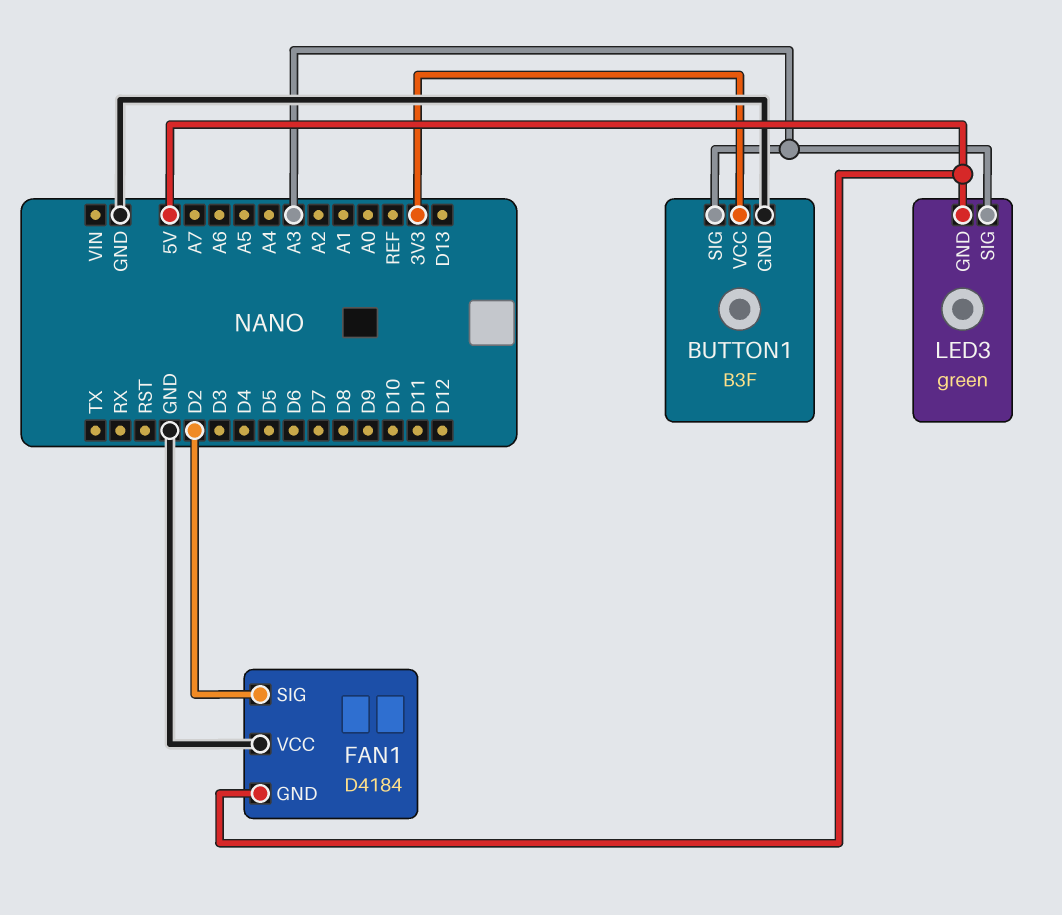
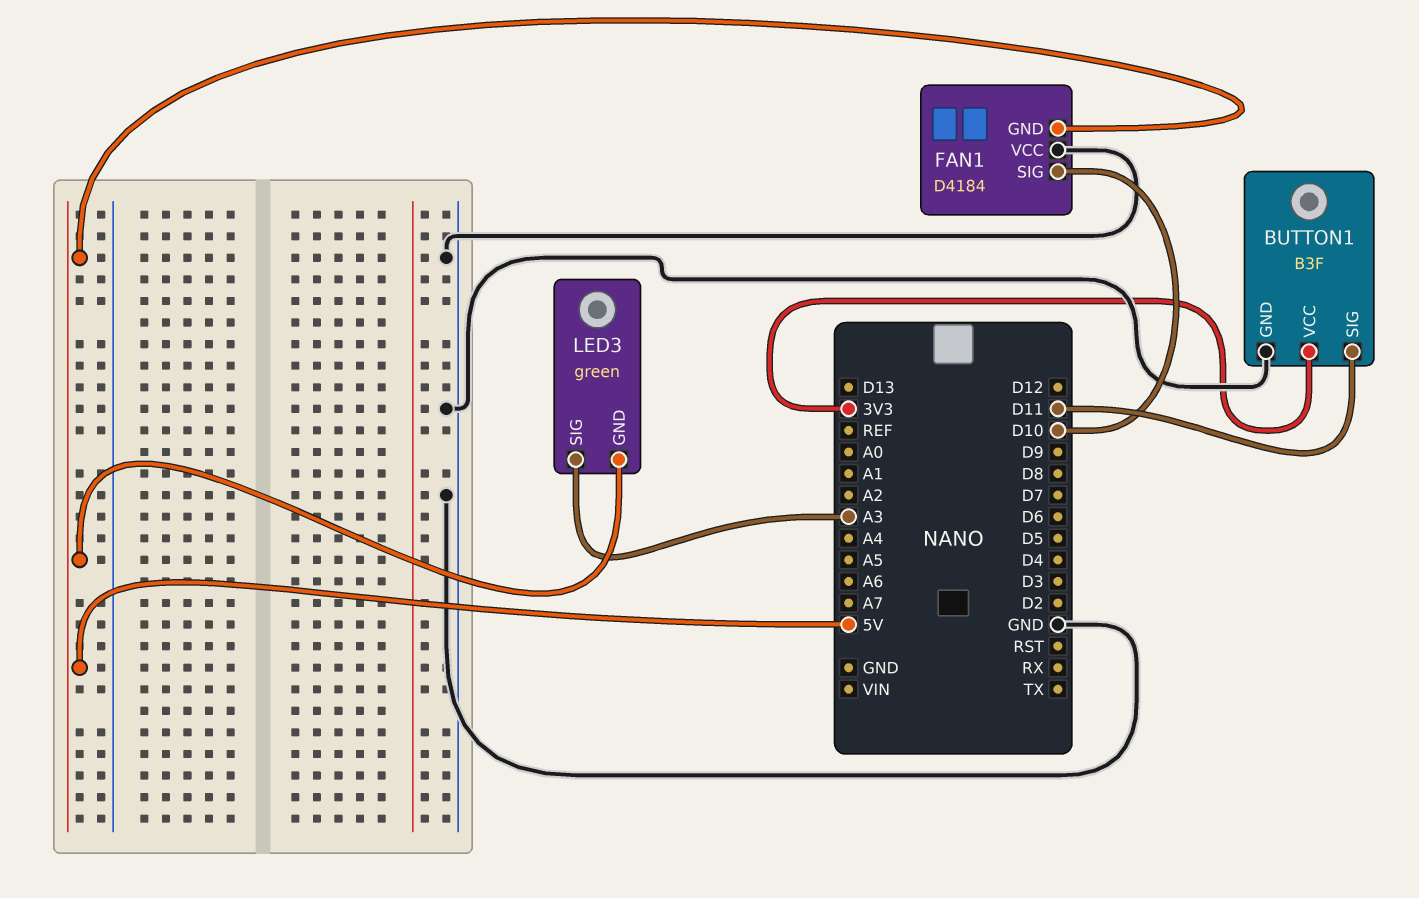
BUTTON1 pin SIG: A3 -> D11
FAN1 pin SIG: D2 -> D10

